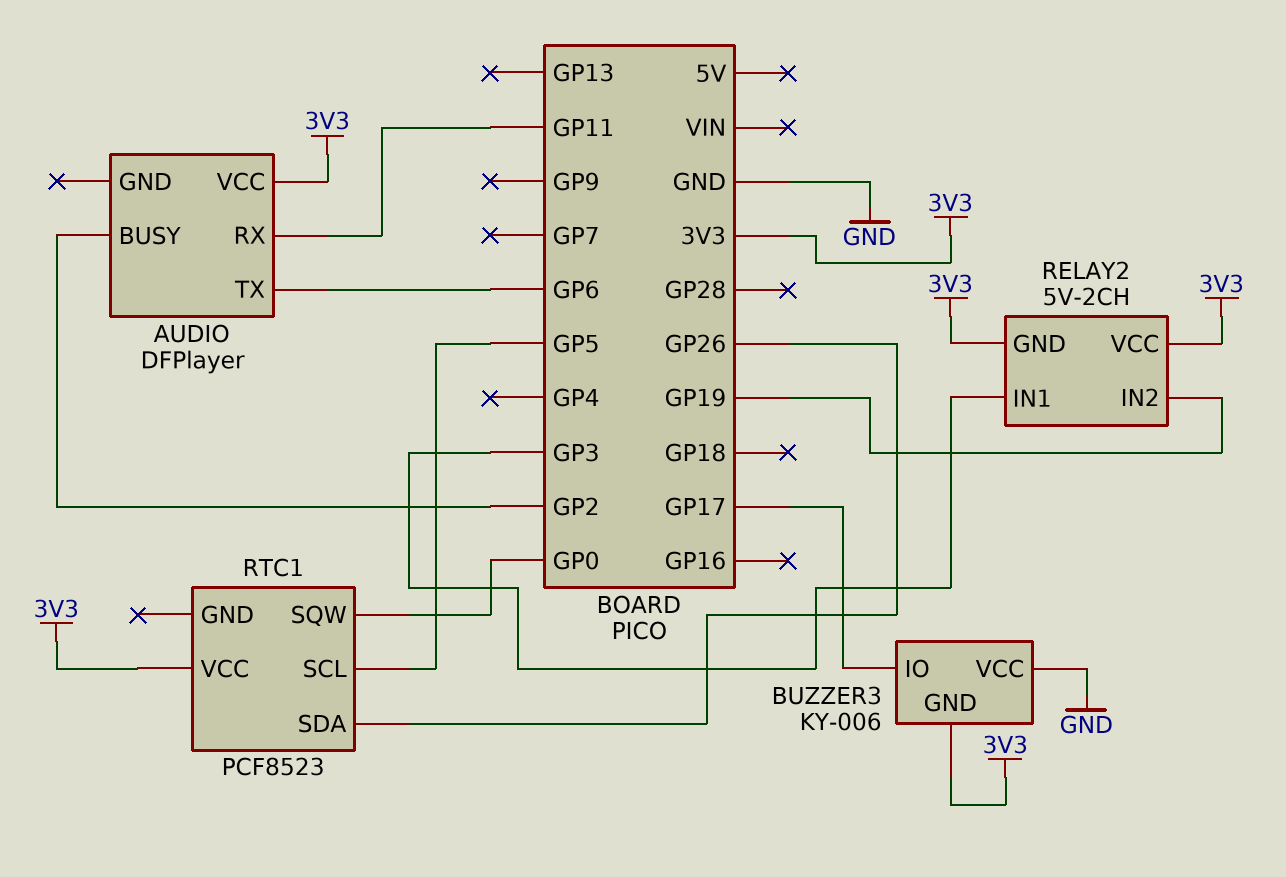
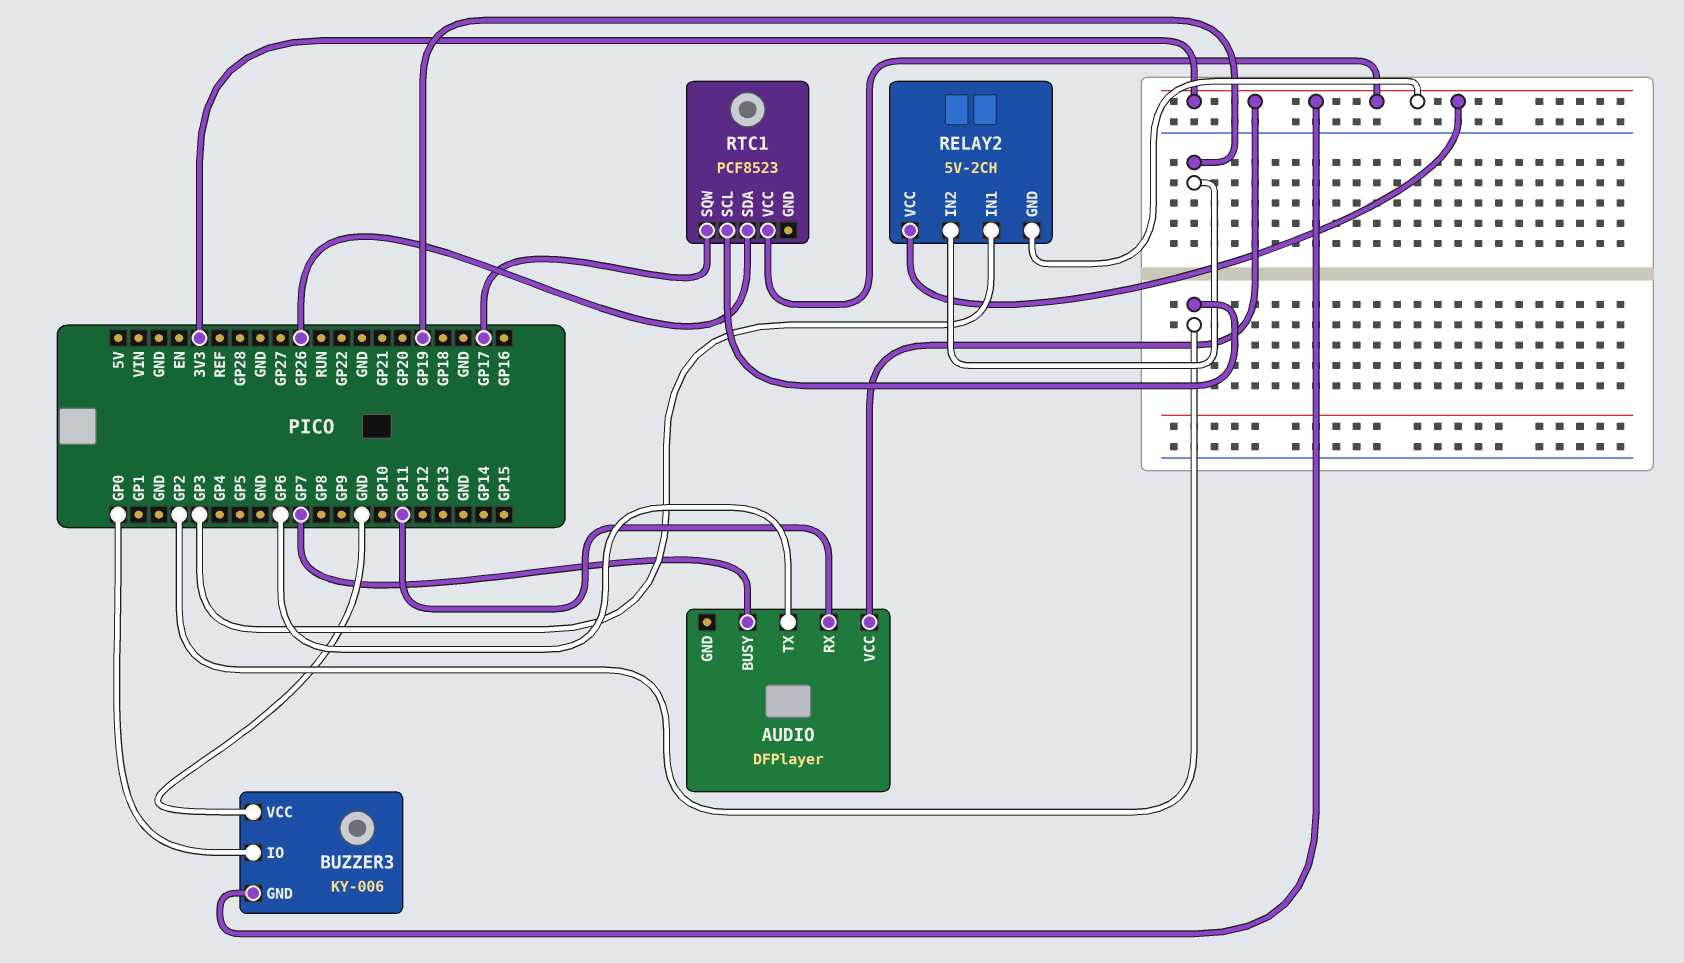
AUDIO pin BUSY: GP2 -> GP7
BUZZER3 pin IO: GP17 -> GP0
RTC1 pin SCL: GP5 -> GP2
RTC1 pin SQW: GP0 -> GP17

